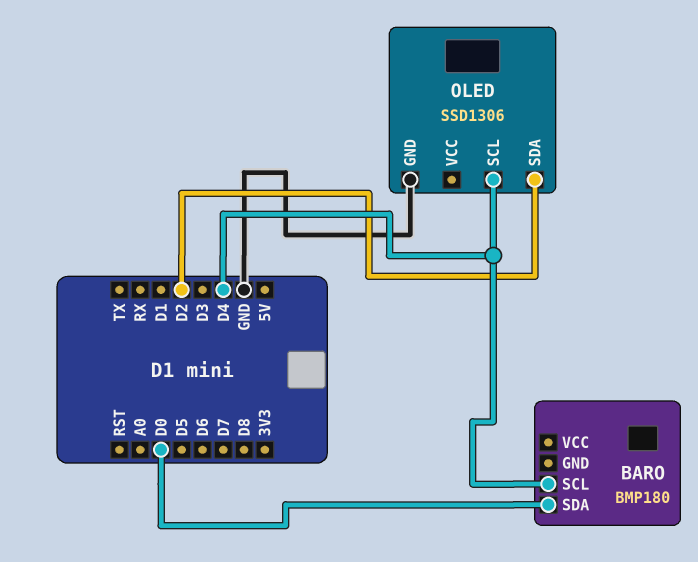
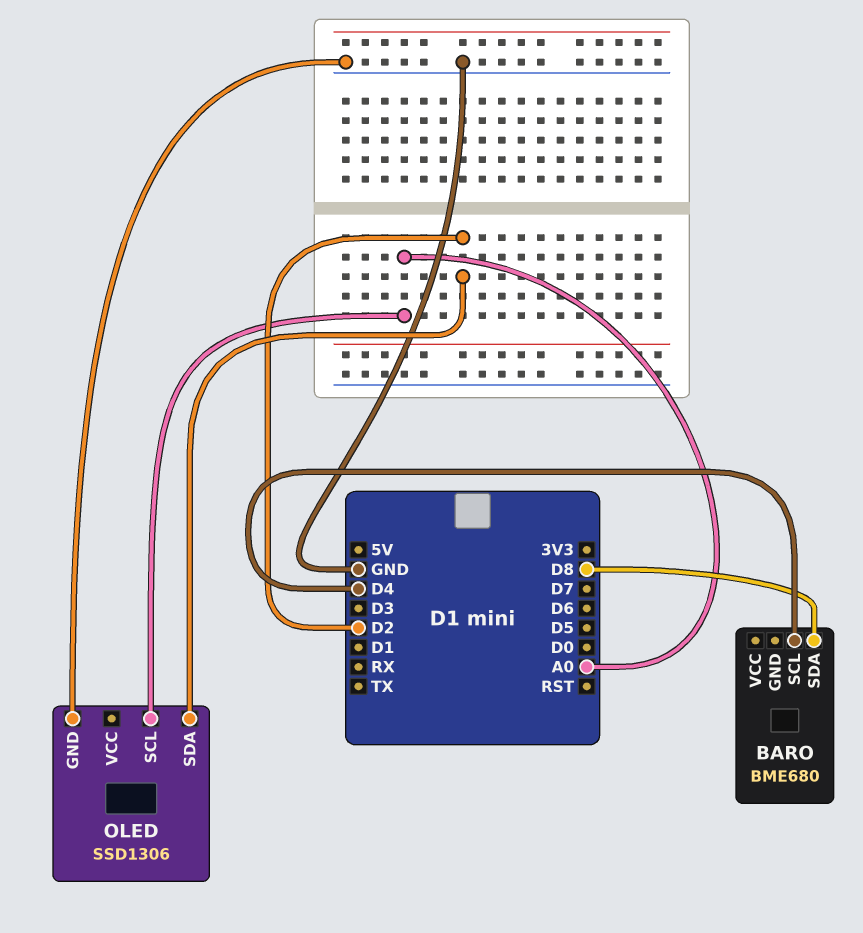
BARO: BMP180 -> BME680
BARO pin SDA: D0 -> D8
OLED pin SCL: D4 -> A0

